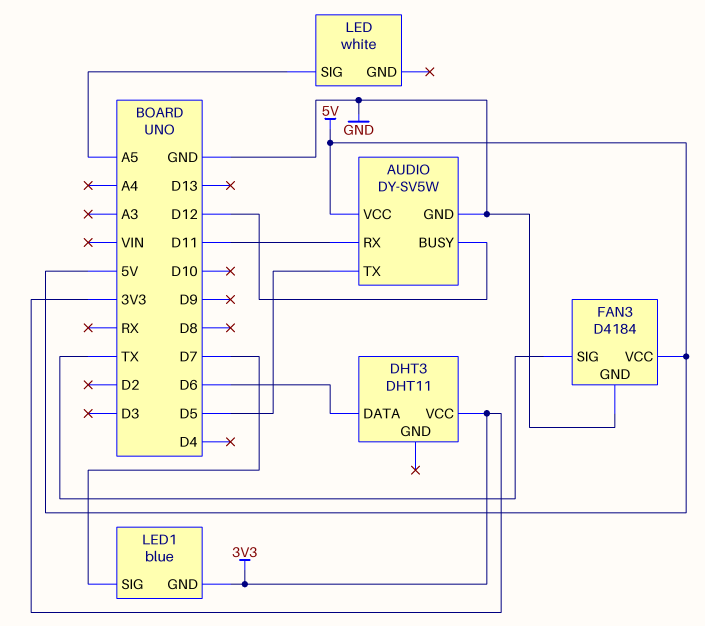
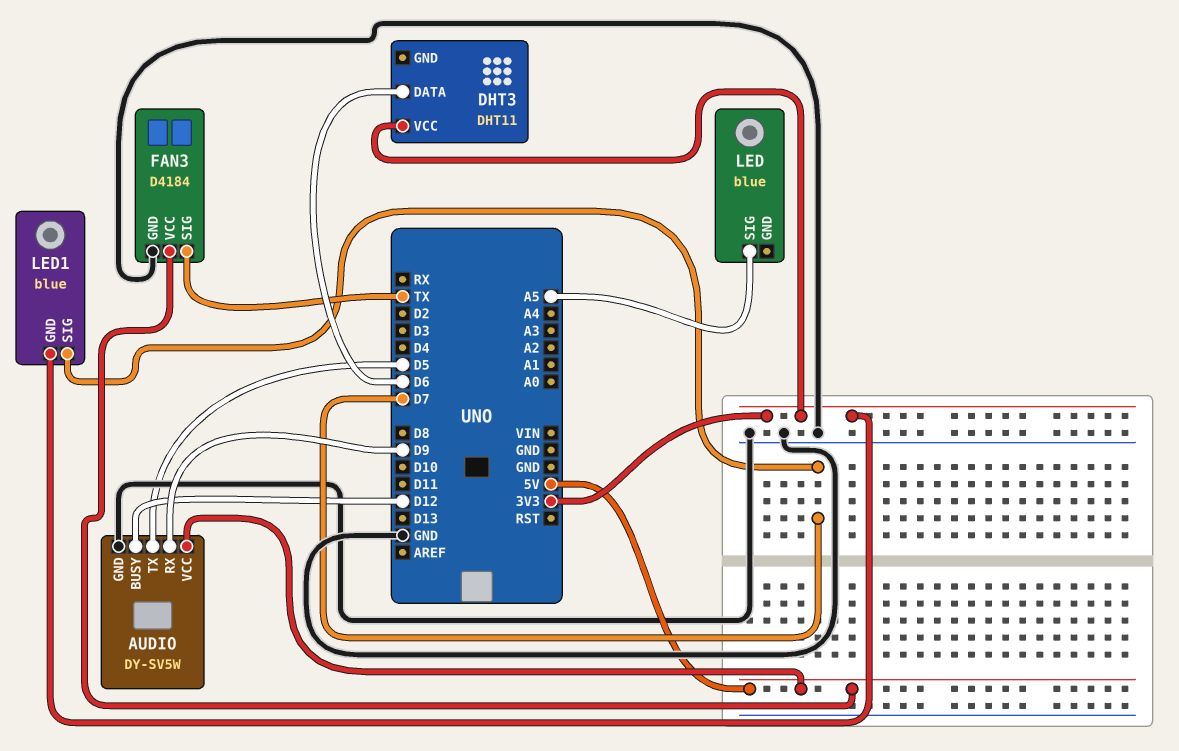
AUDIO pin RX: D11 -> D9
LED: white -> blue

